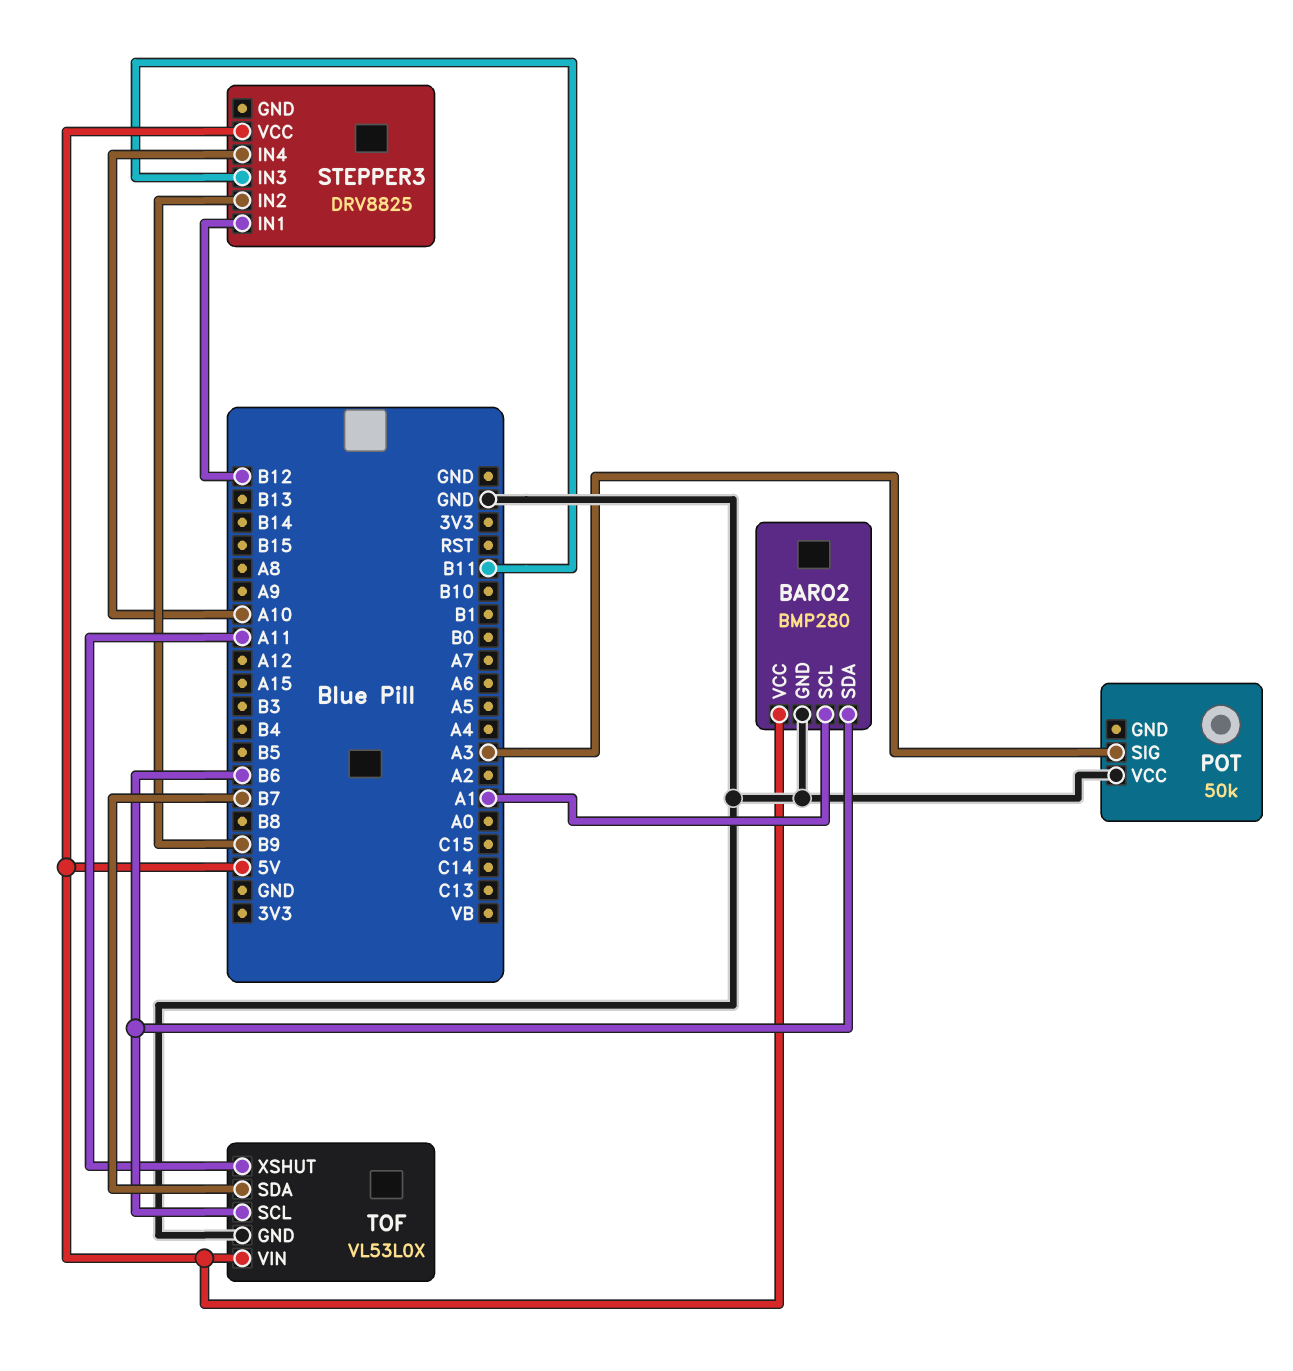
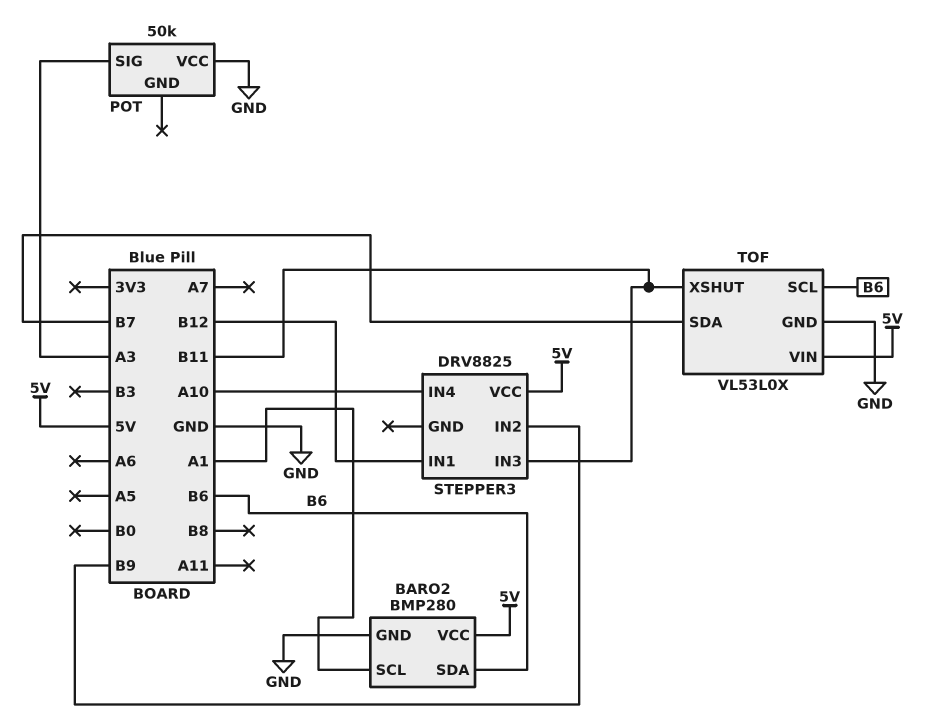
TOF pin XSHUT: A11 -> B11

